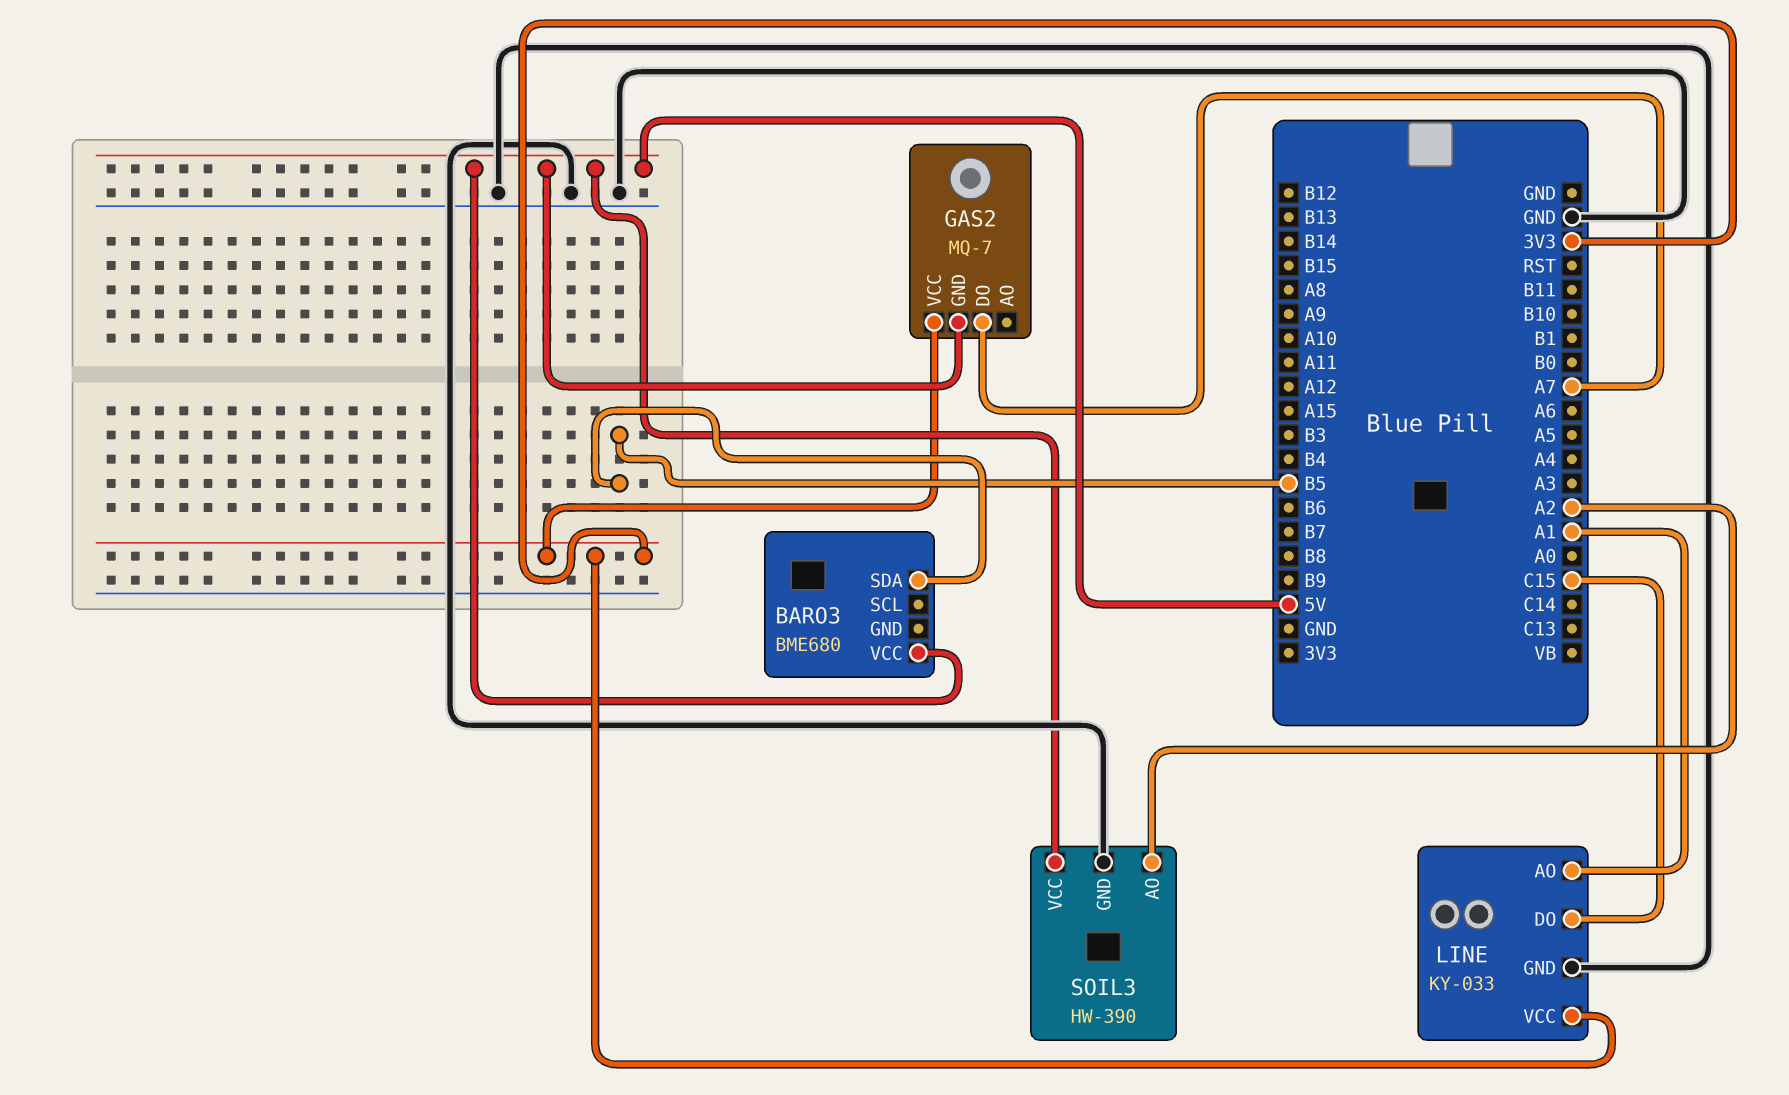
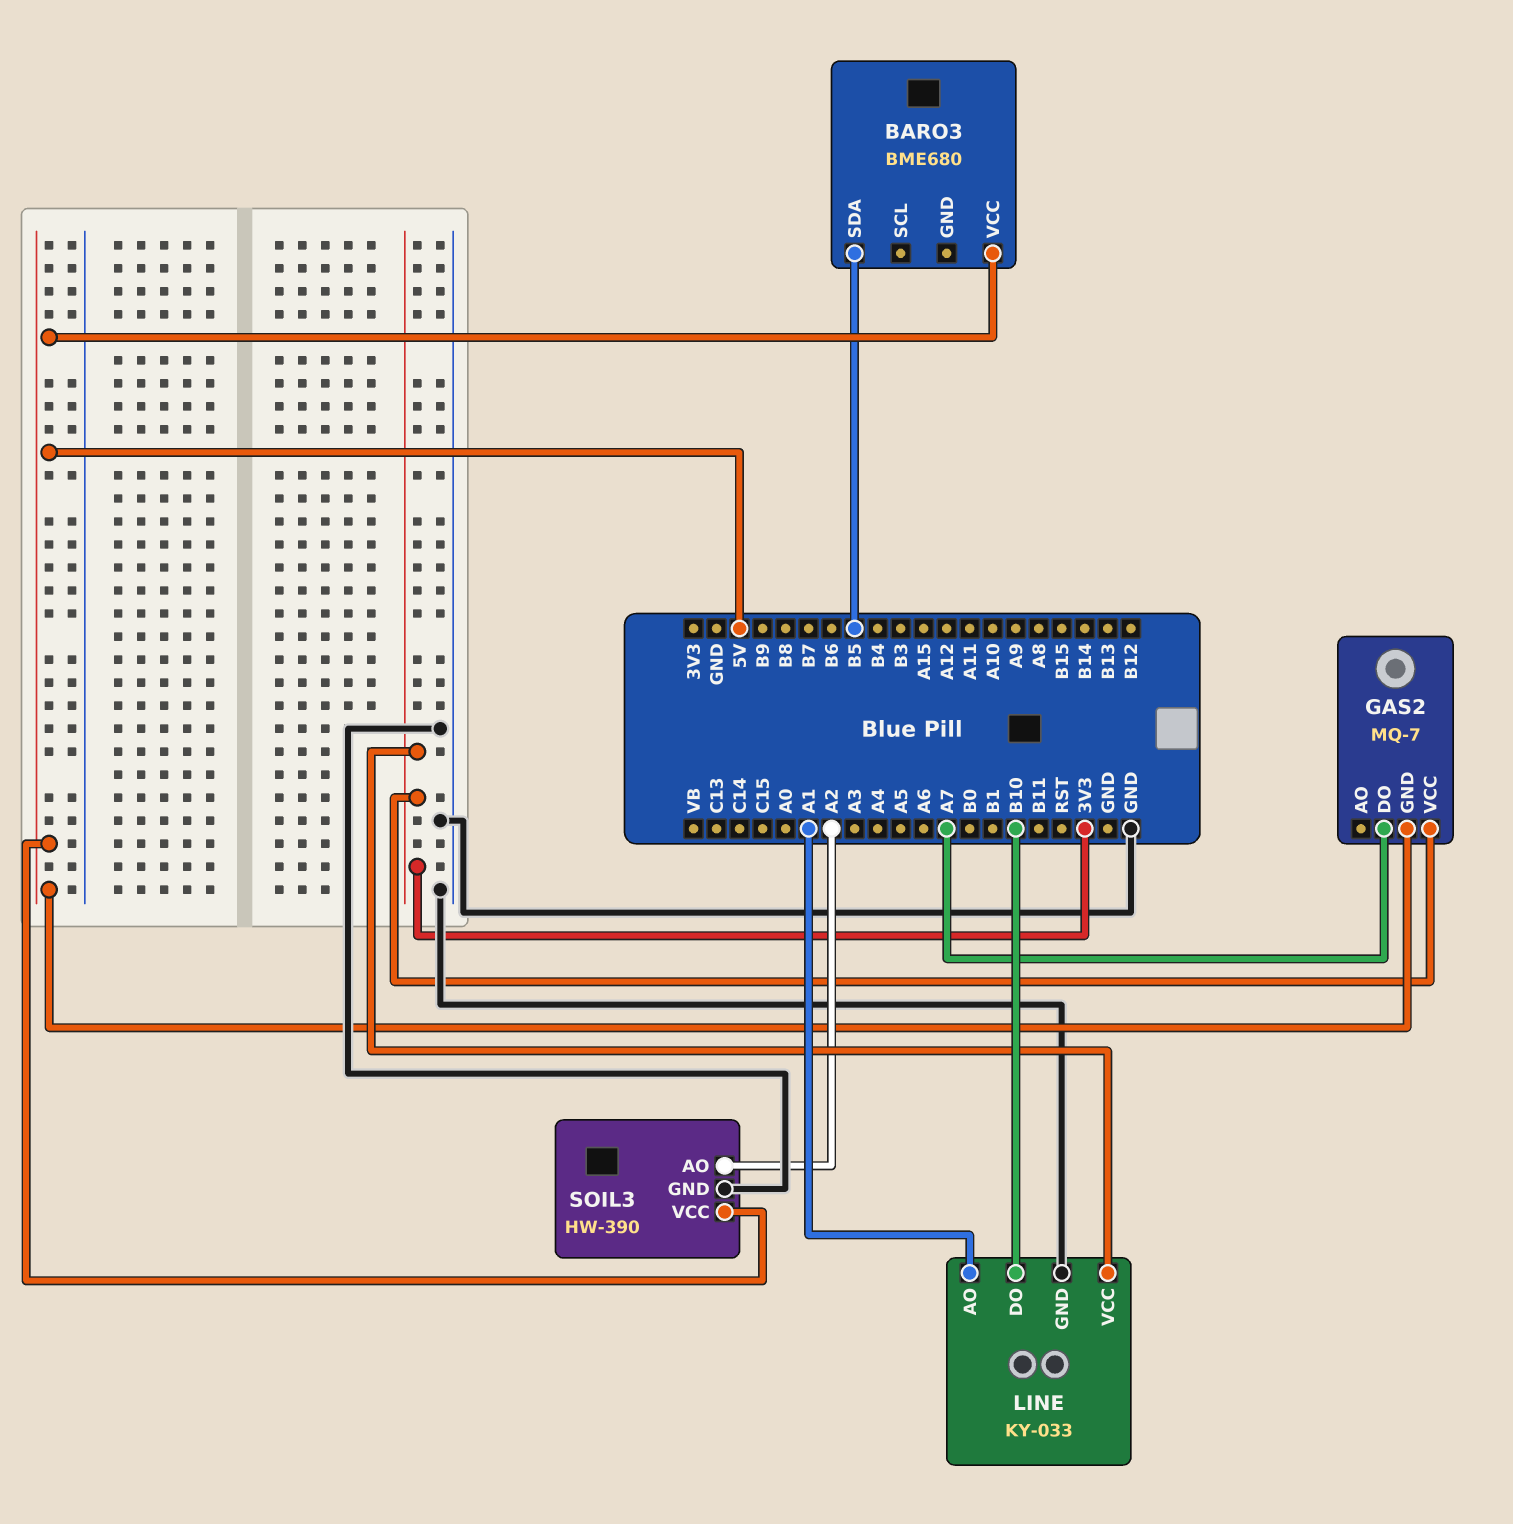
LINE pin DO: C15 -> B10

